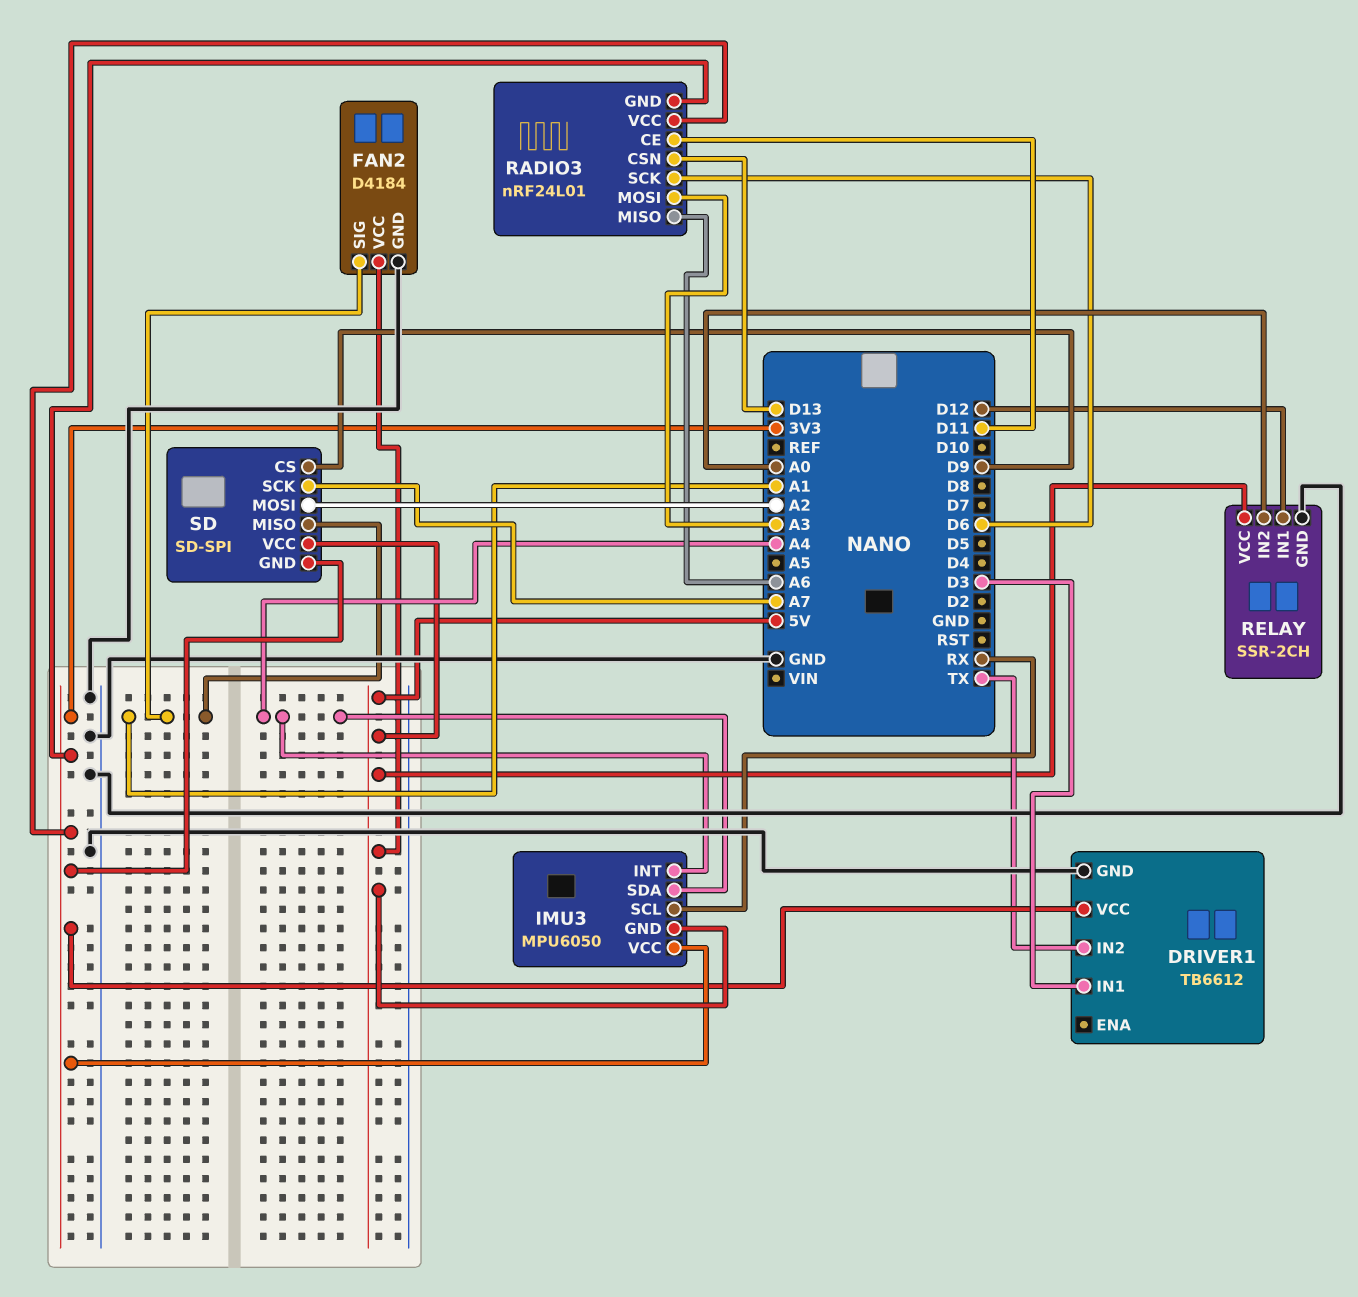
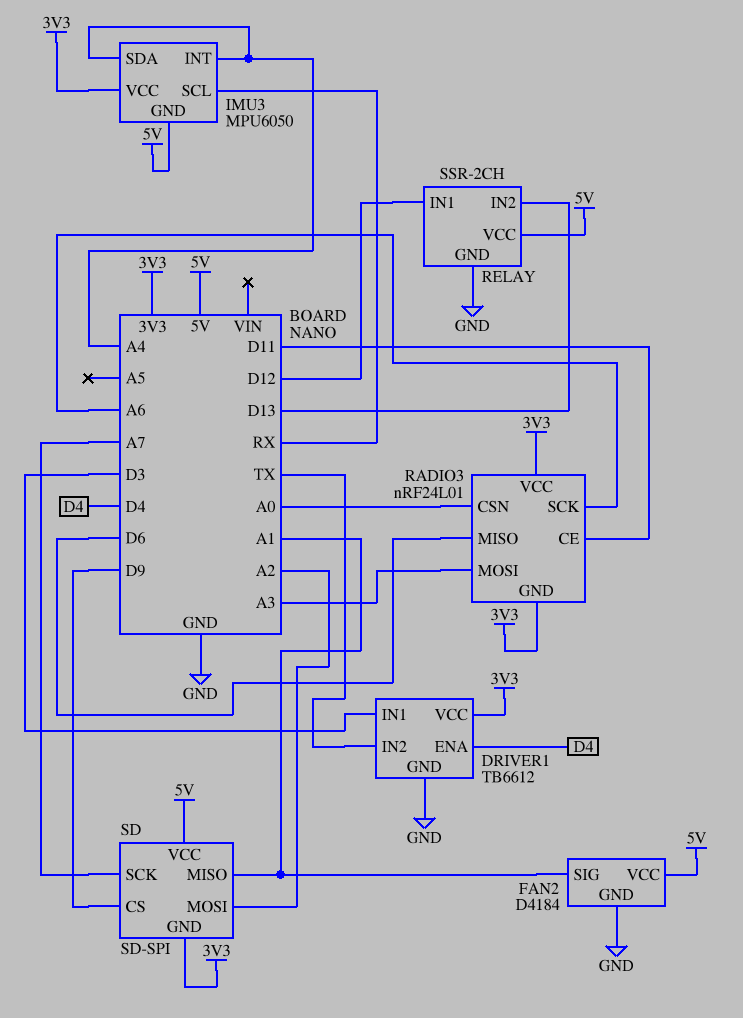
DRIVER1 pin ENA: none -> D4
RADIO3 pin CSN: D13 -> A0
RADIO3 pin MISO: A6 -> D6
RADIO3 pin SCK: D6 -> A6
RELAY pin IN2: A0 -> D13

